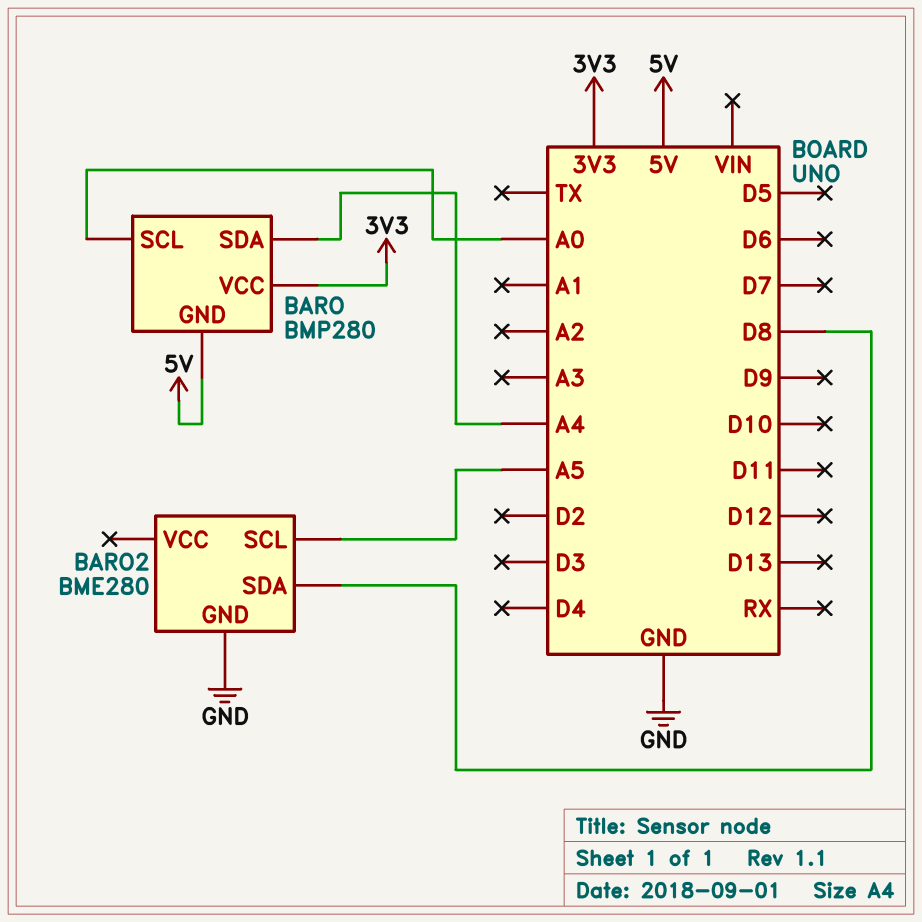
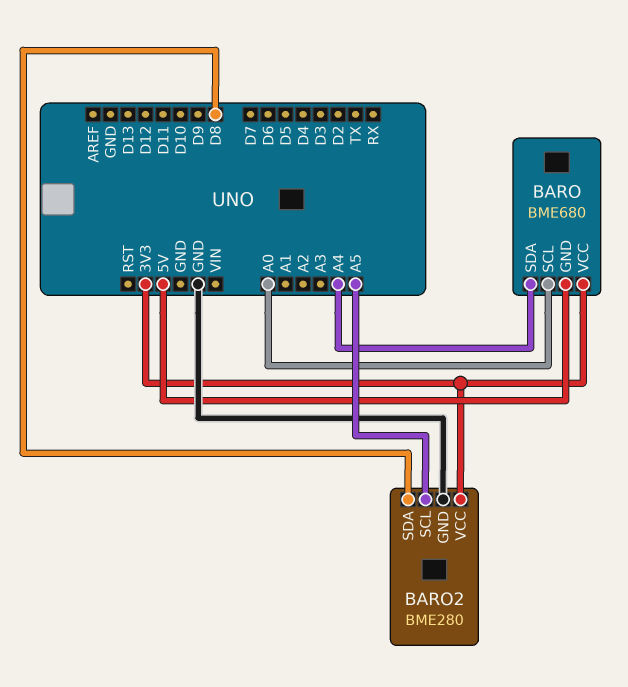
BARO: BMP280 -> BME680
BARO2 pin VCC: none -> 3V3

